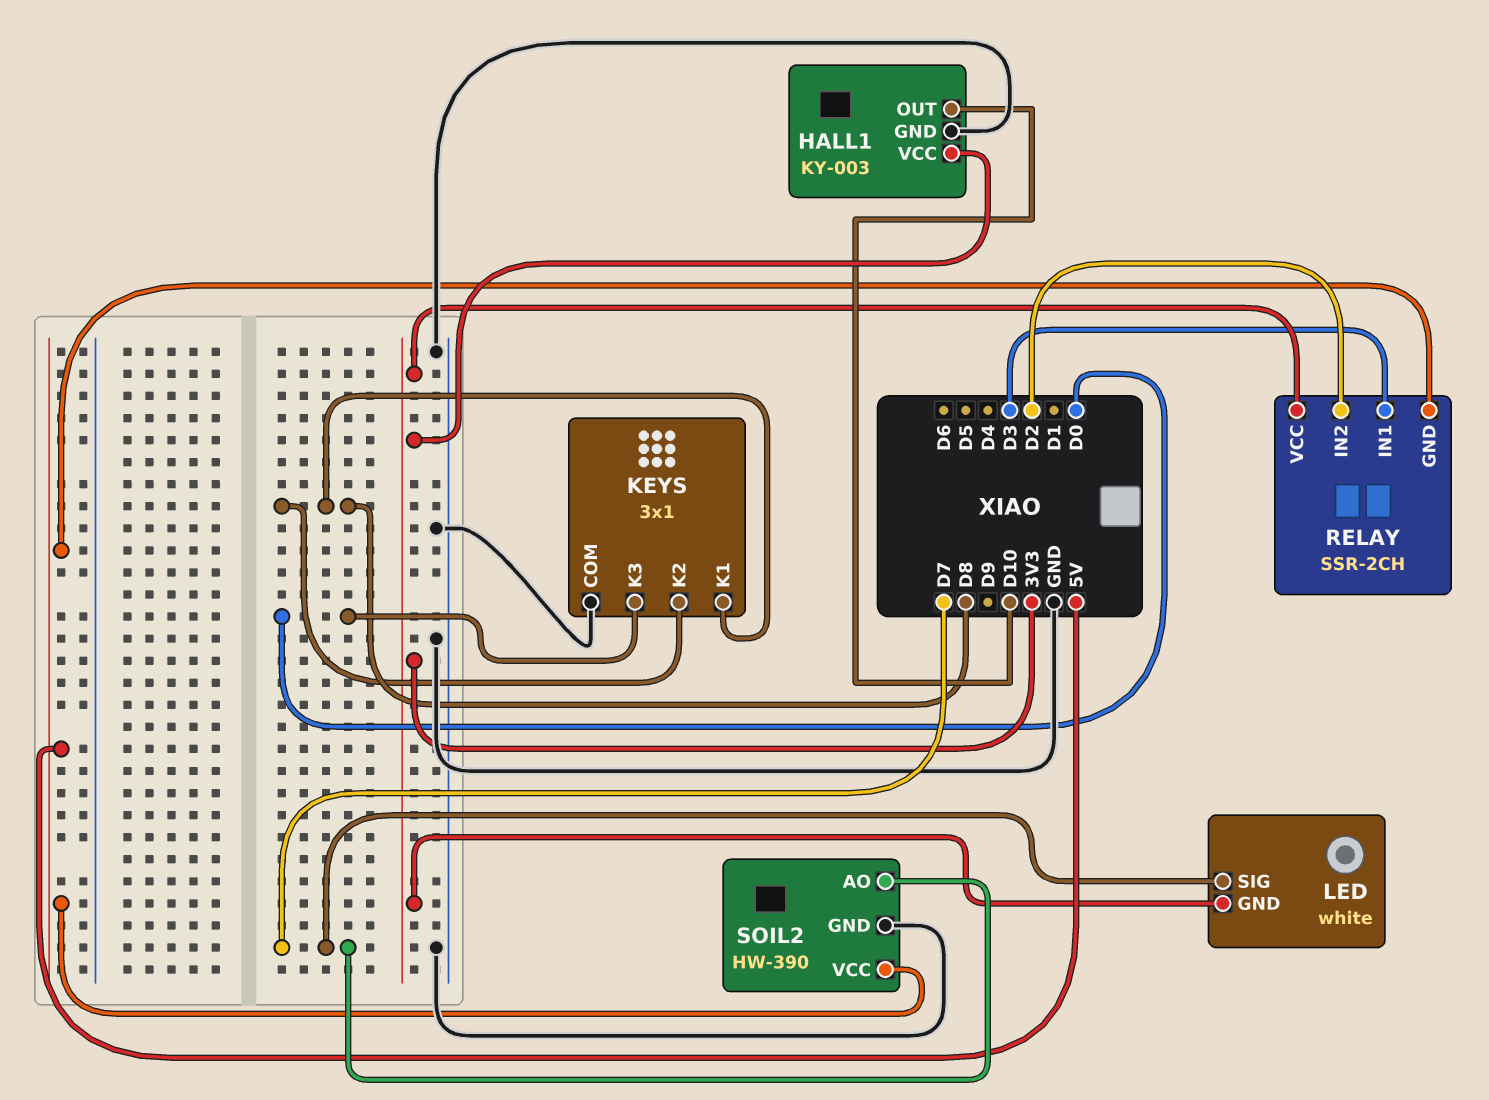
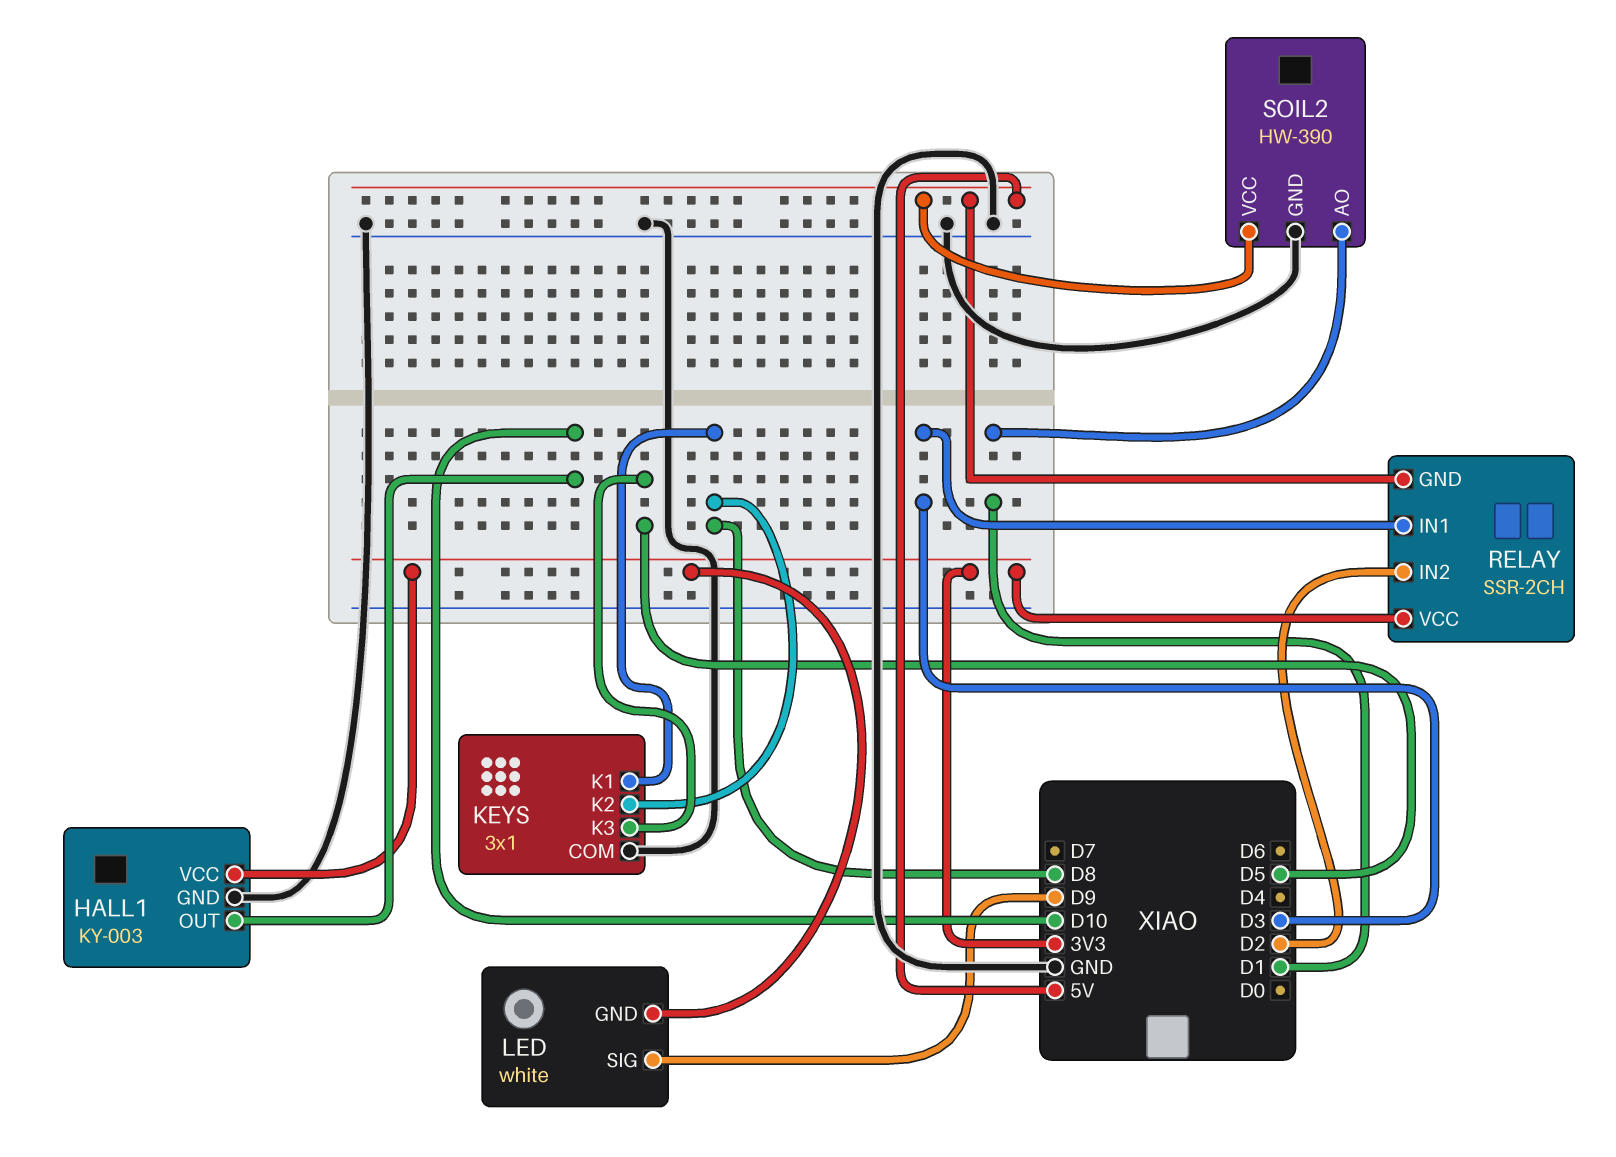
KEYS pin K3: D0 -> D5
LED pin SIG: D7 -> D9
SOIL2 pin AO: D7 -> D1

